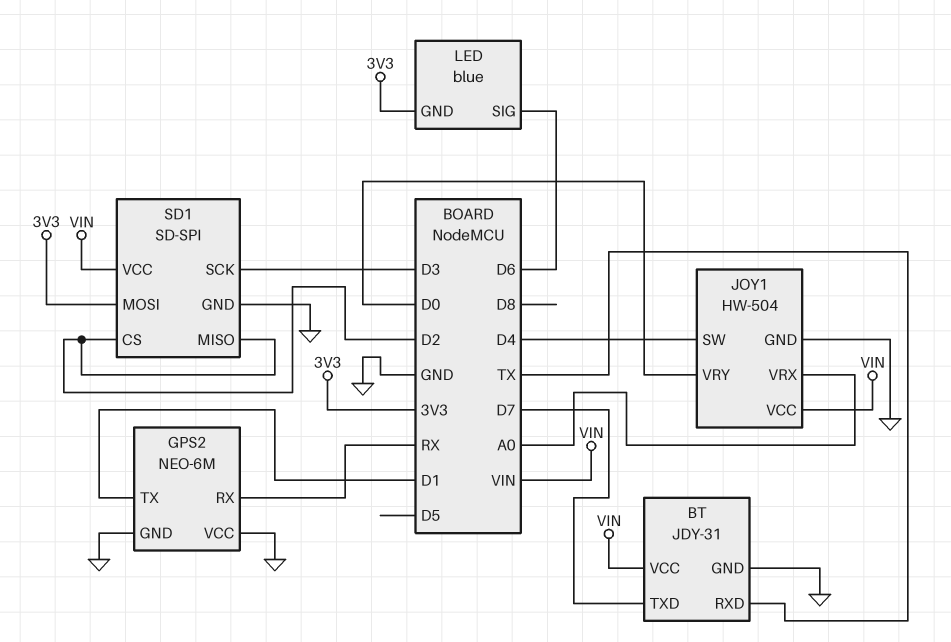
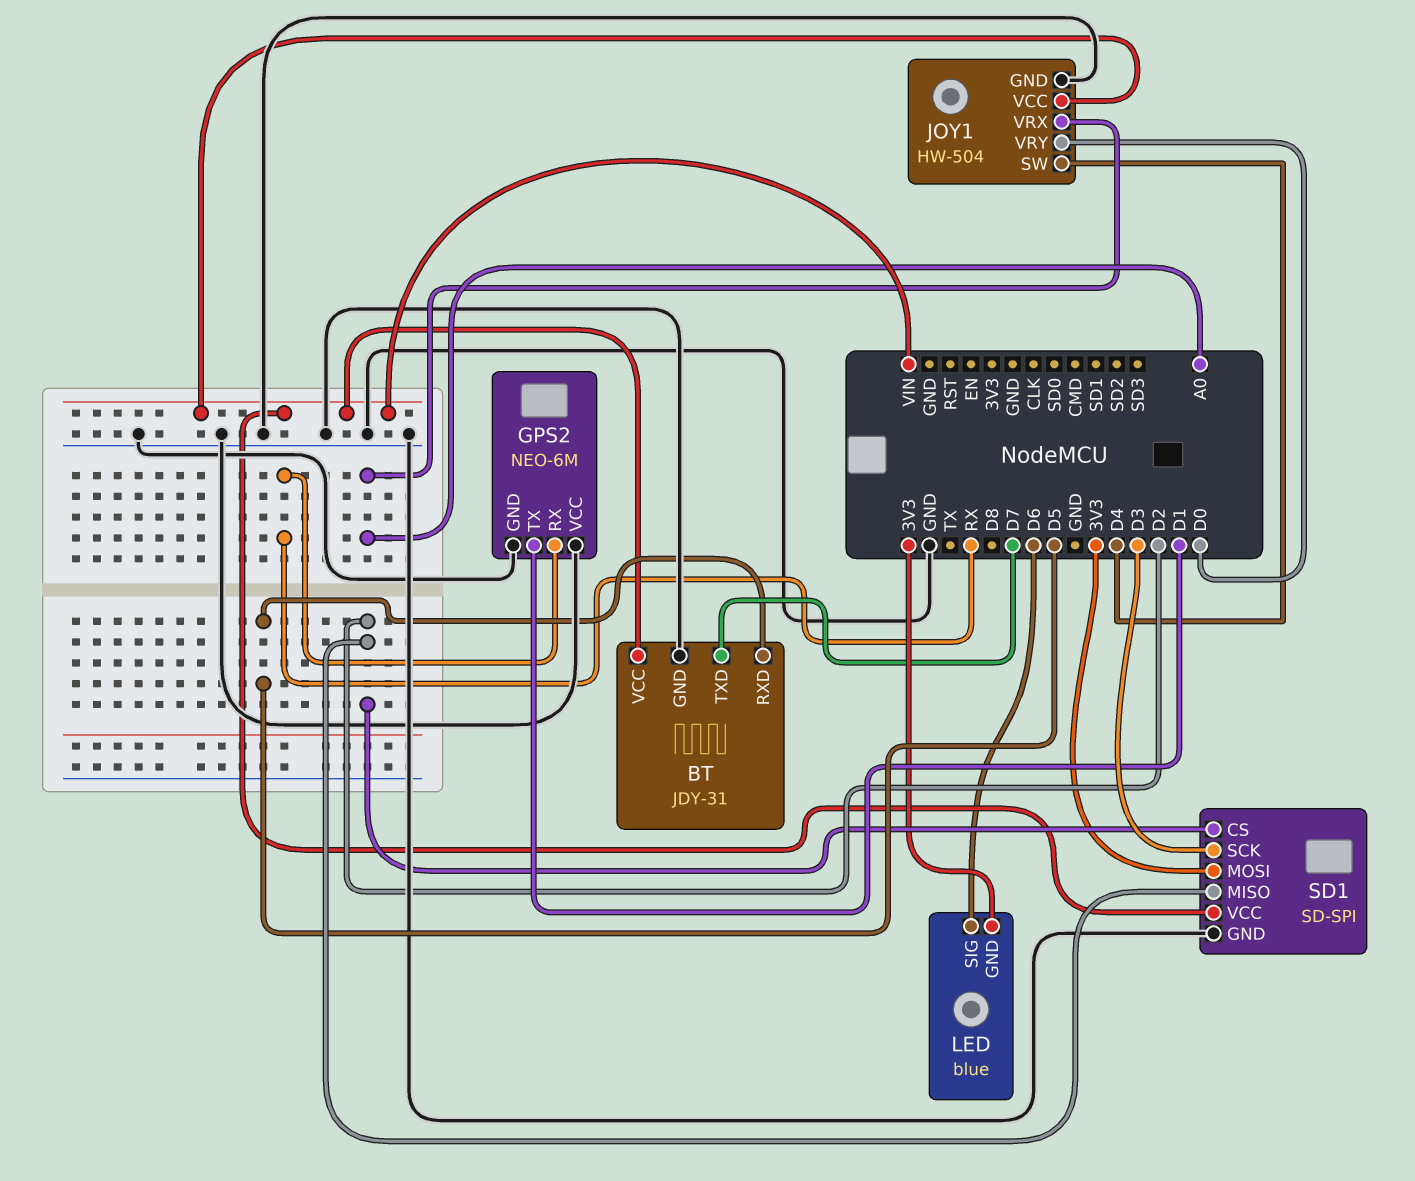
BT pin RXD: TX -> D5

